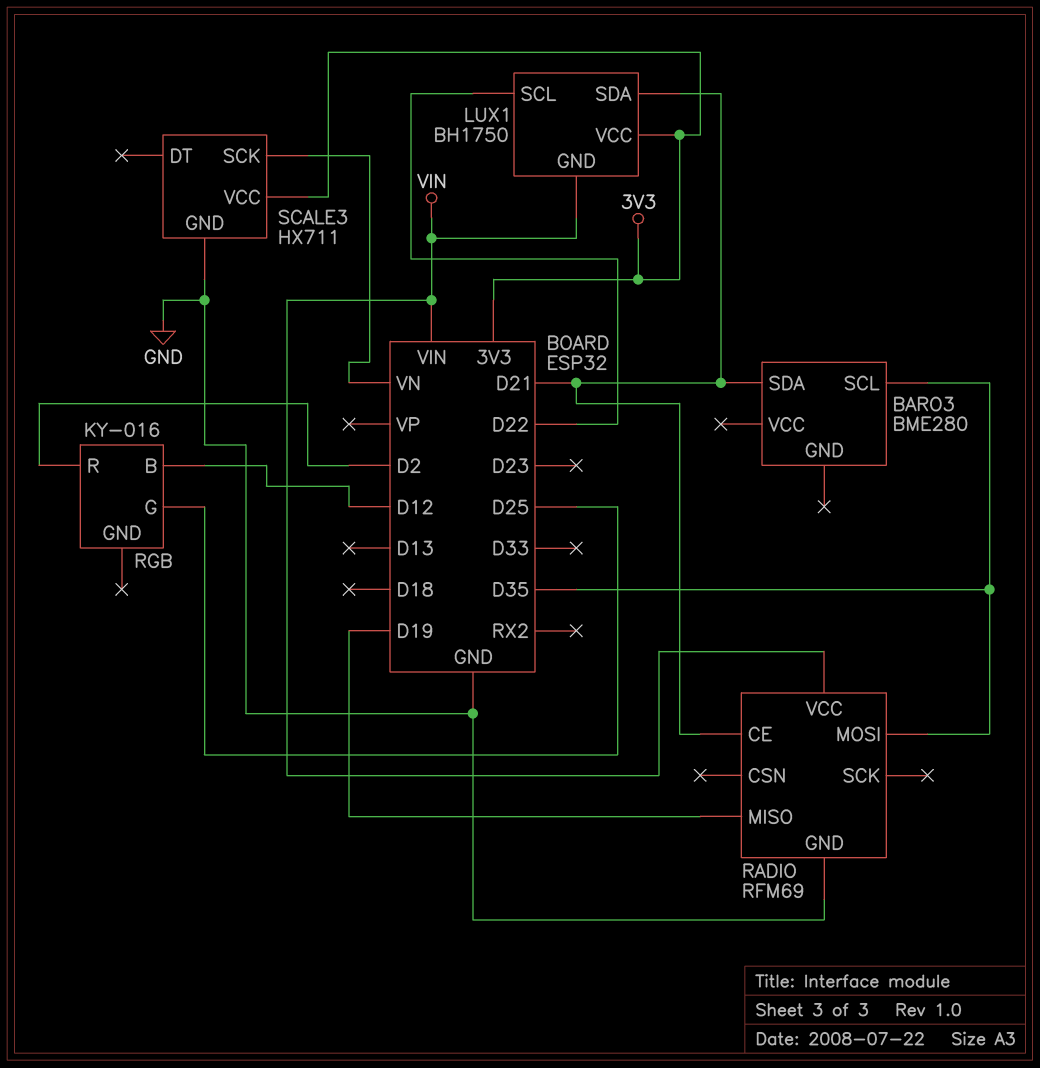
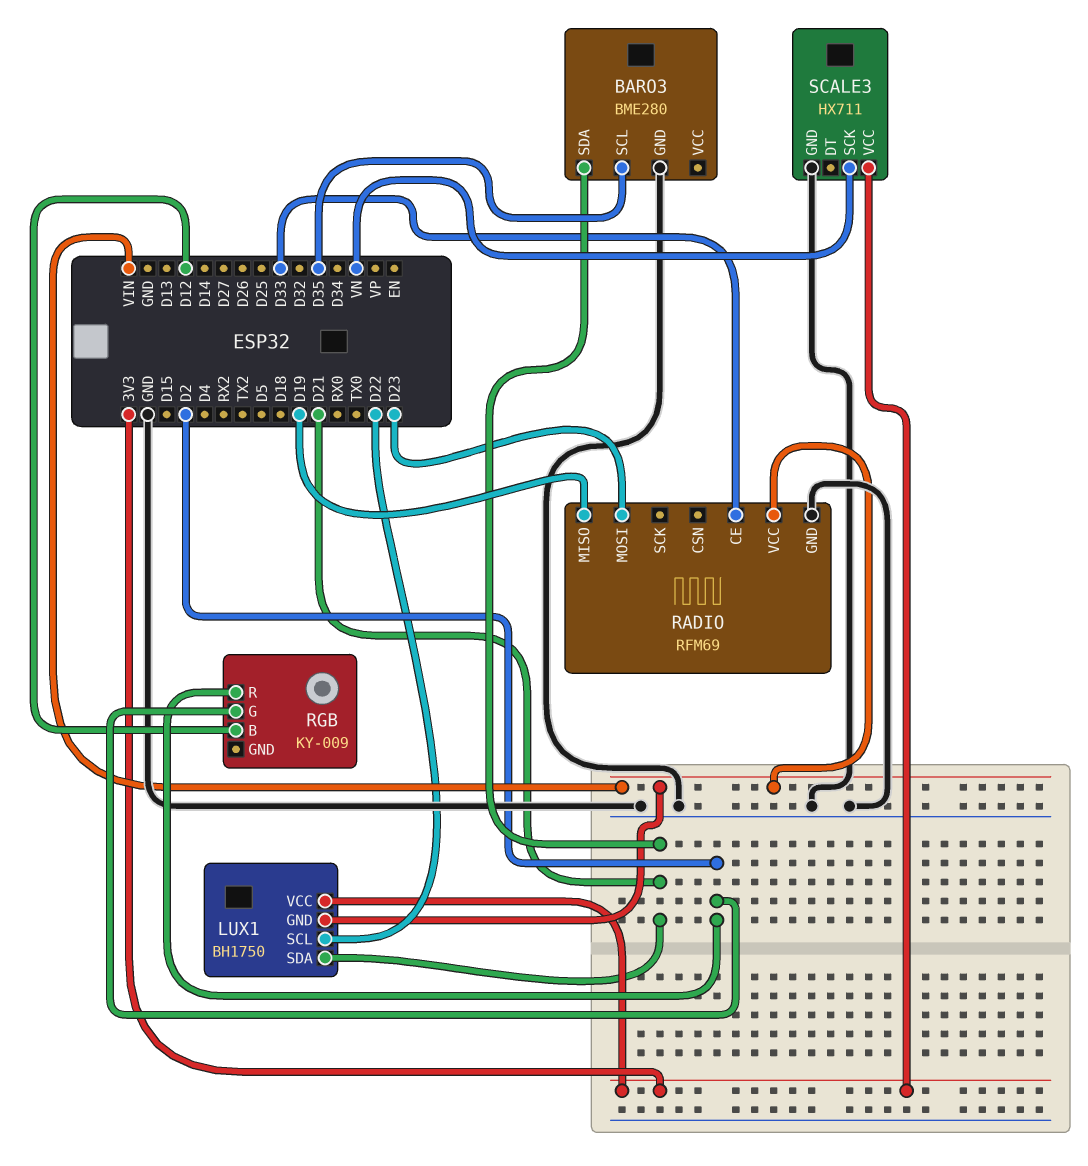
BARO3 pin GND: none -> GND
RADIO pin CE: D21 -> D33
RADIO pin MOSI: D35 -> D23
RGB: KY-016 -> KY-009
RGB pin G: D25 -> D2

